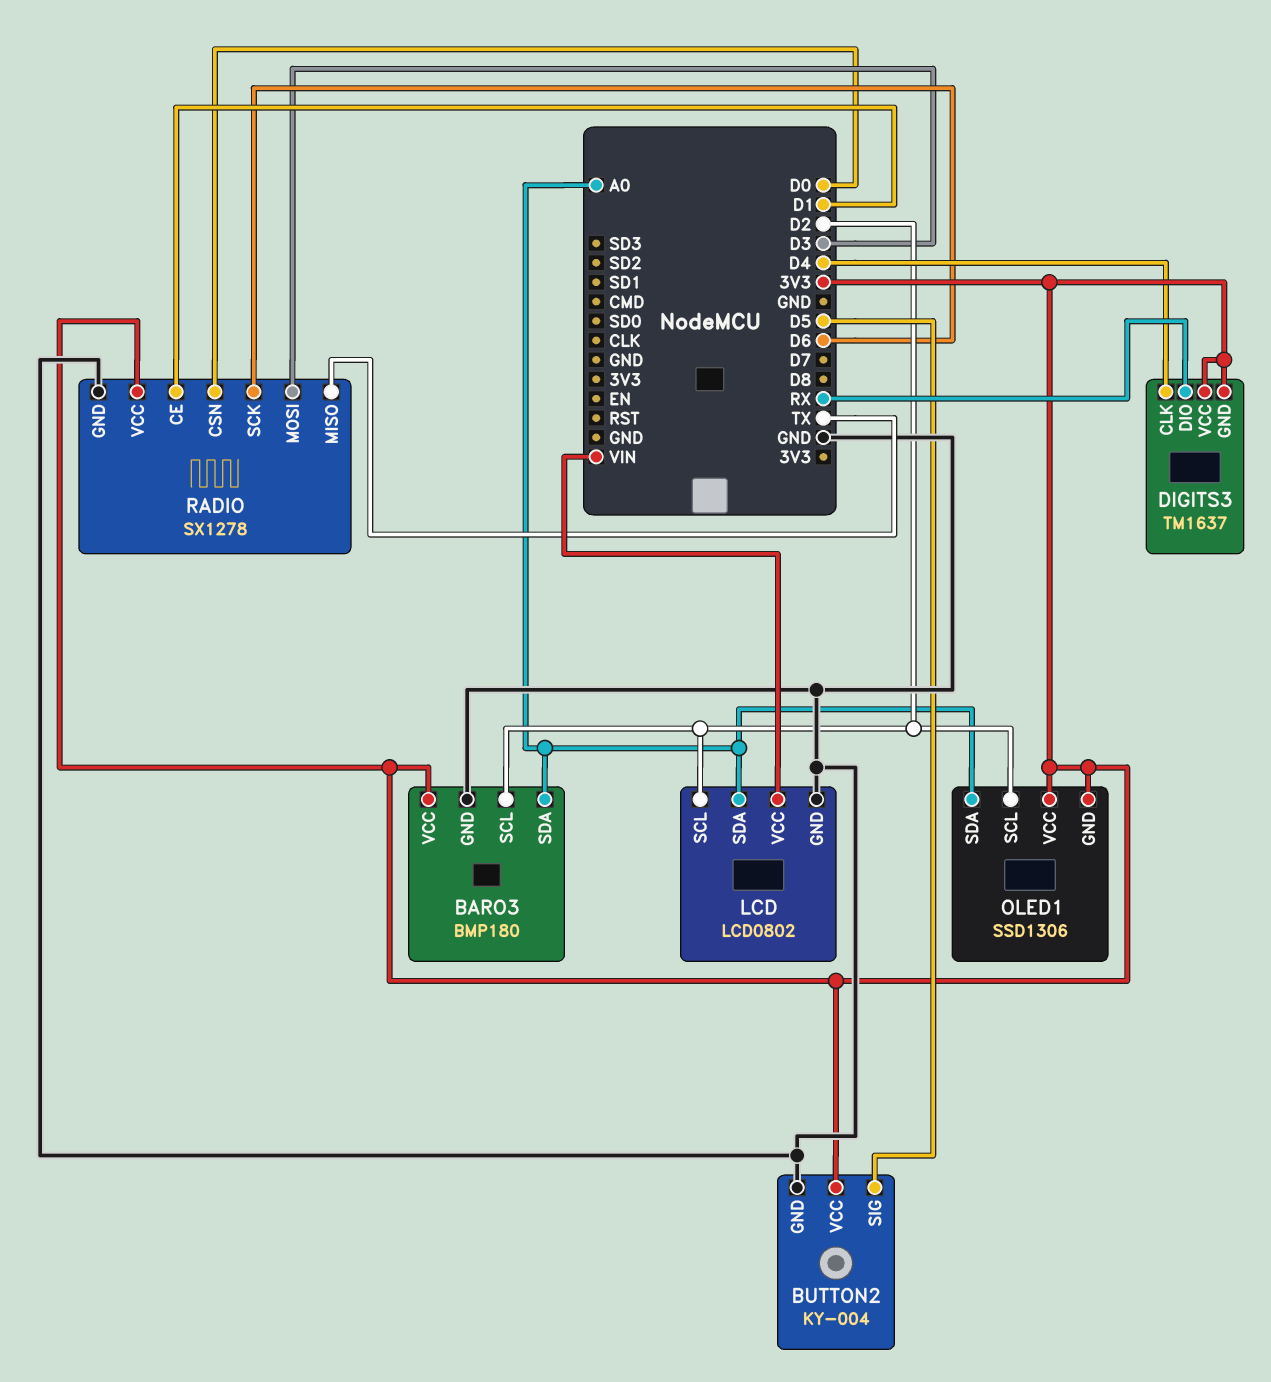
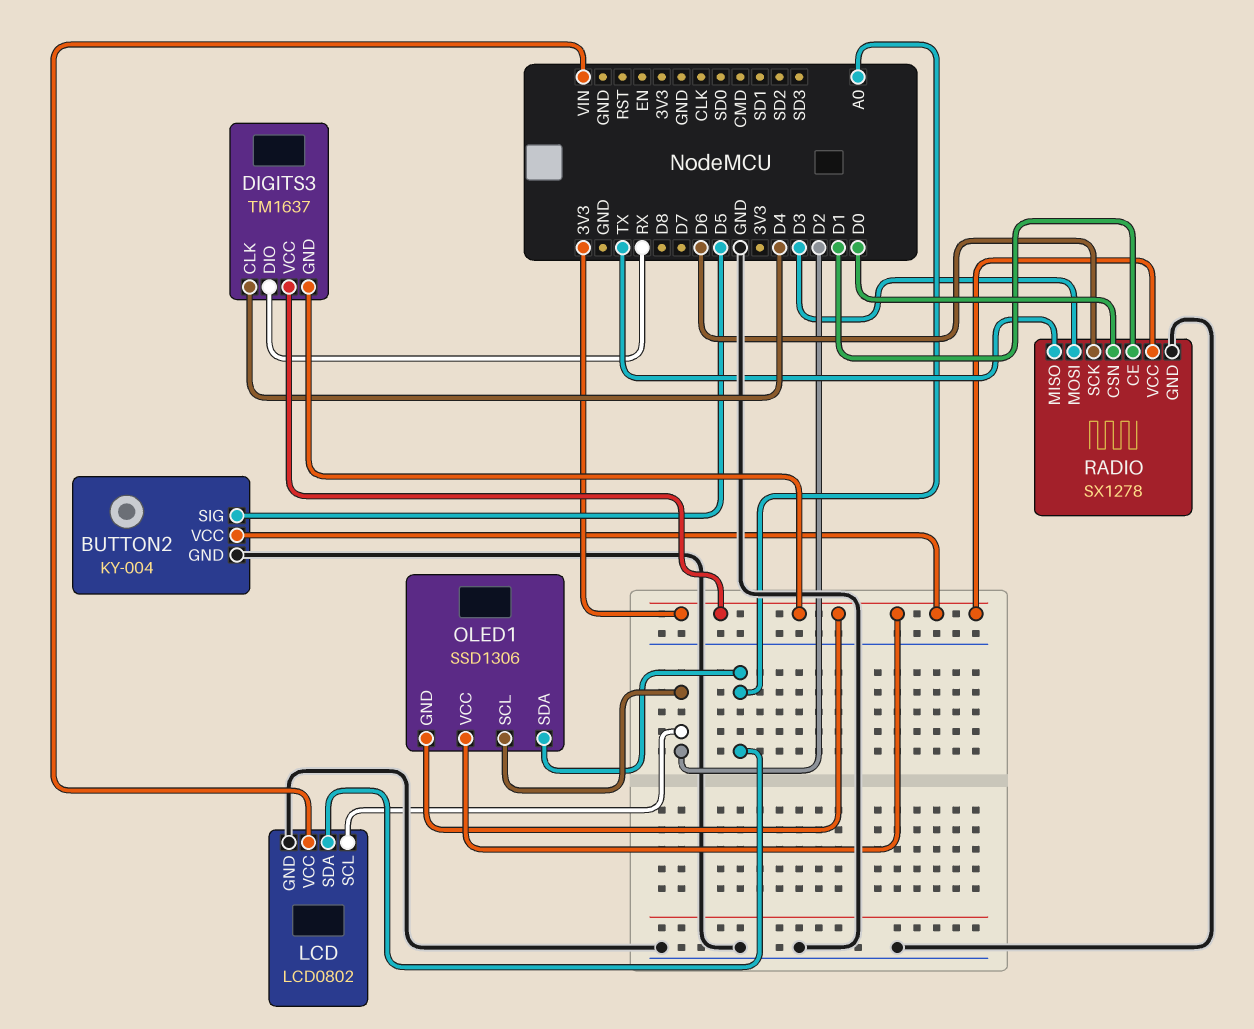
BARO3: BMP180 -> none
BARO3 pin GND: GND -> none
BARO3 pin SCL: D2 -> none
BARO3 pin SDA: A0 -> none
BARO3 pin VCC: 3V3 -> none

